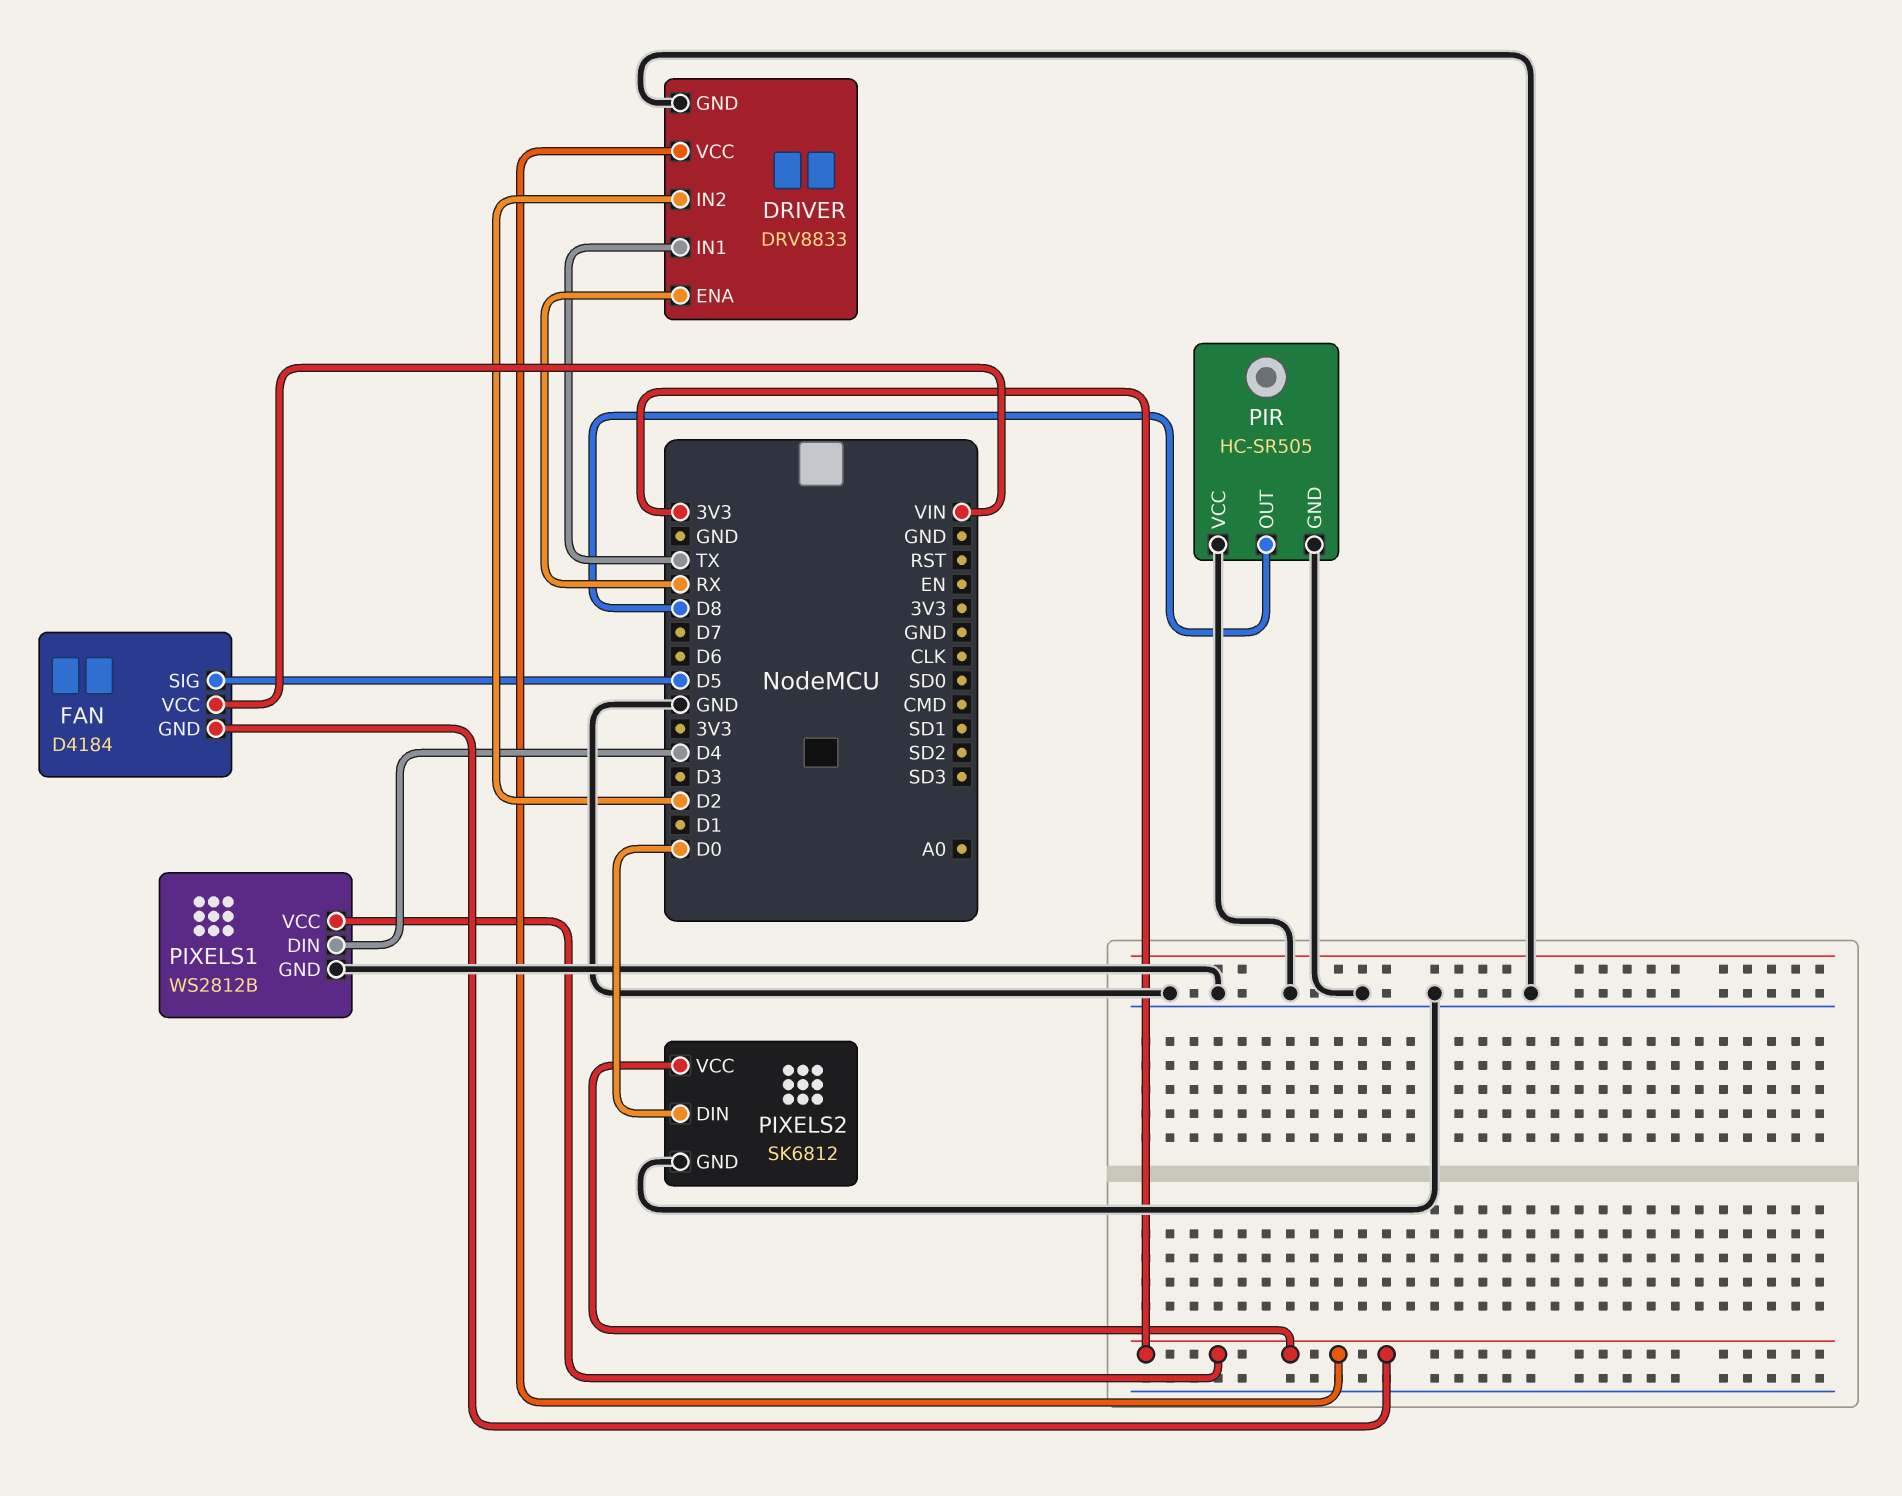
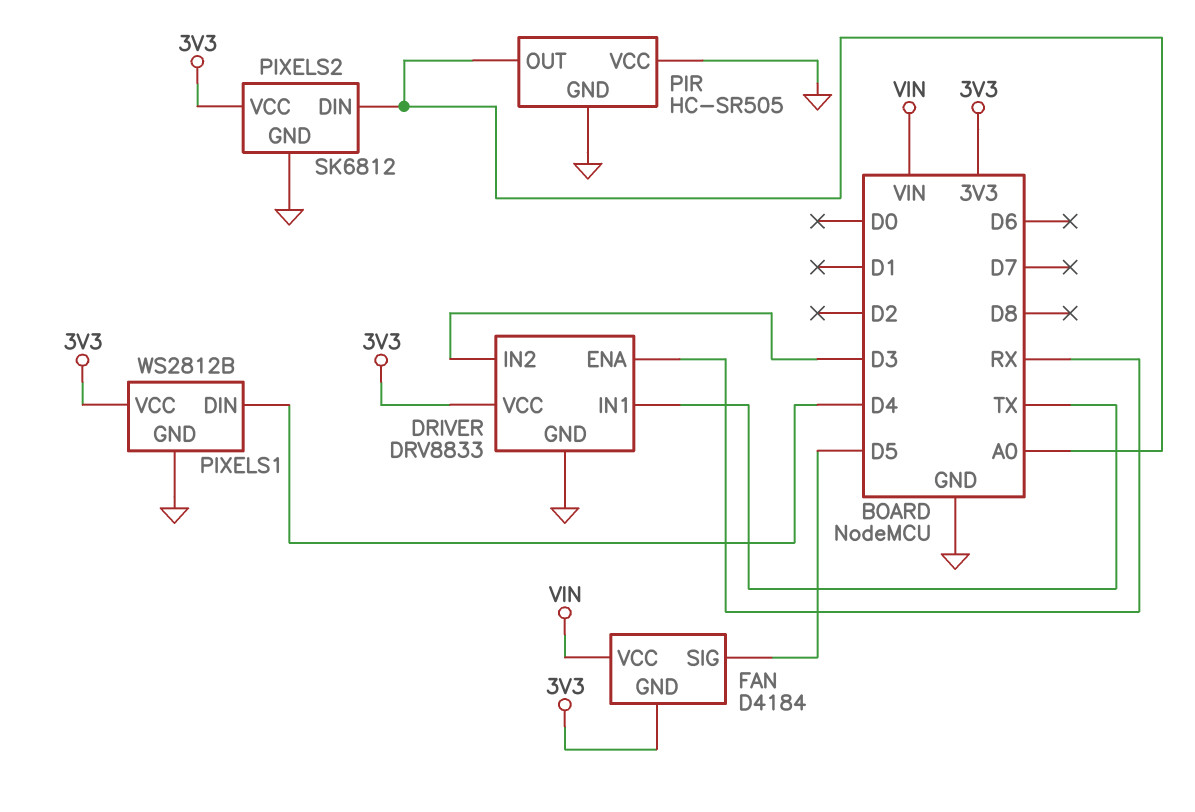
DRIVER pin IN2: D2 -> D3
PIR pin OUT: D8 -> A0
PIXELS2 pin DIN: D0 -> A0

